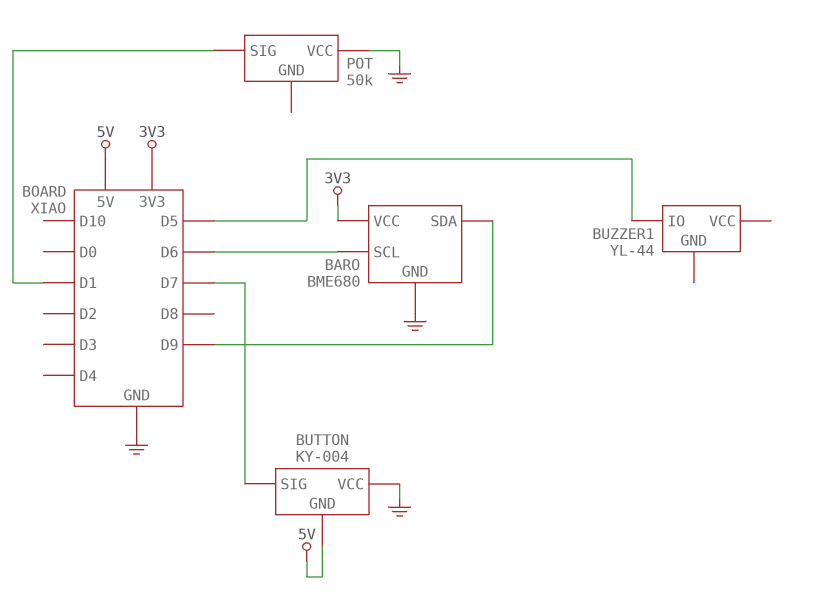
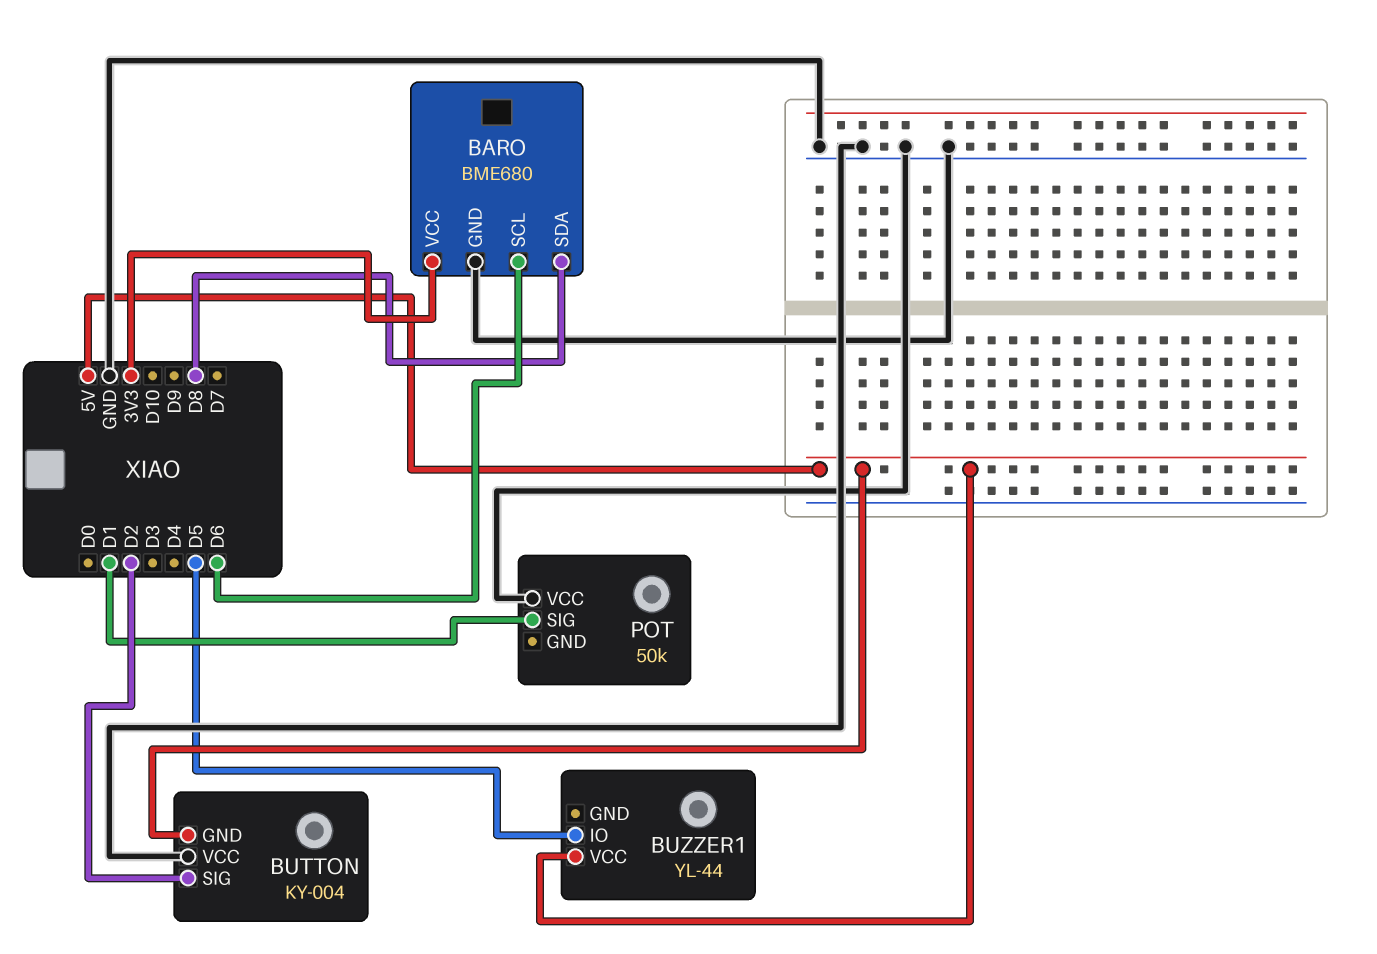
BARO pin SDA: D9 -> D8
BUTTON pin SIG: D7 -> D2
BUZZER1 pin VCC: none -> 5V

